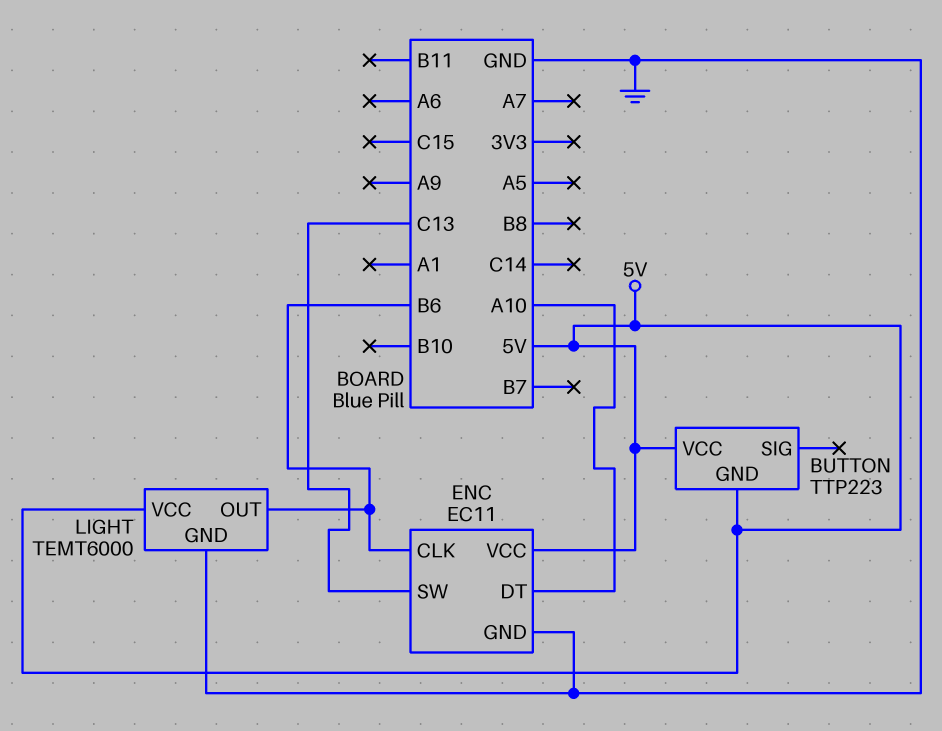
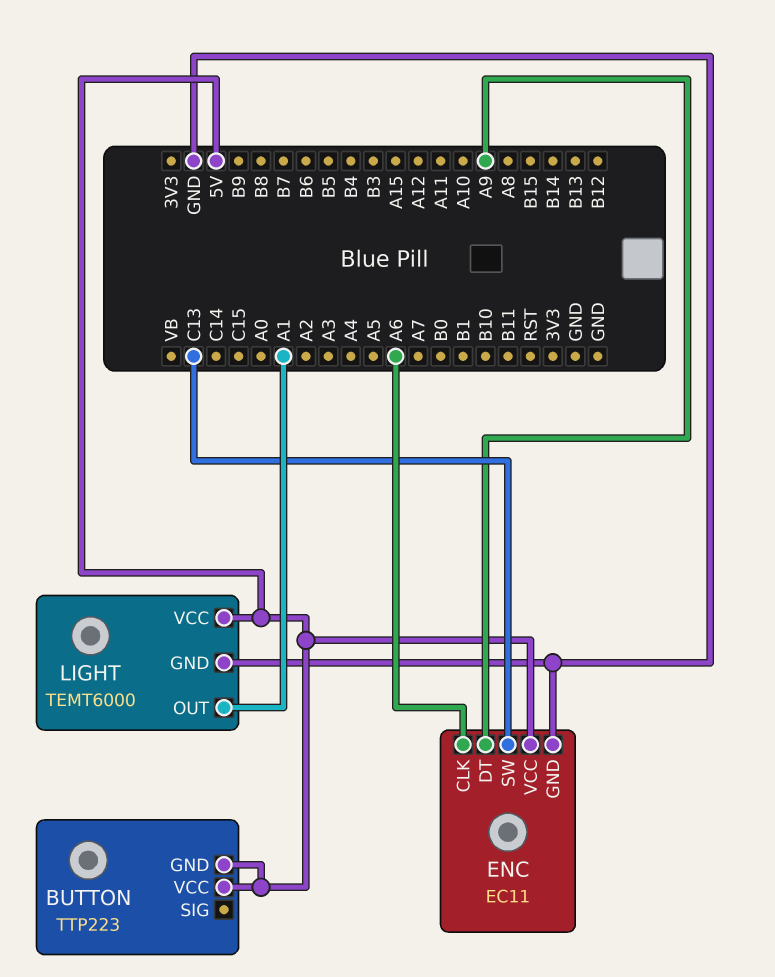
ENC pin CLK: B6 -> A6
ENC pin DT: A10 -> A9
LIGHT pin OUT: B6 -> A1

